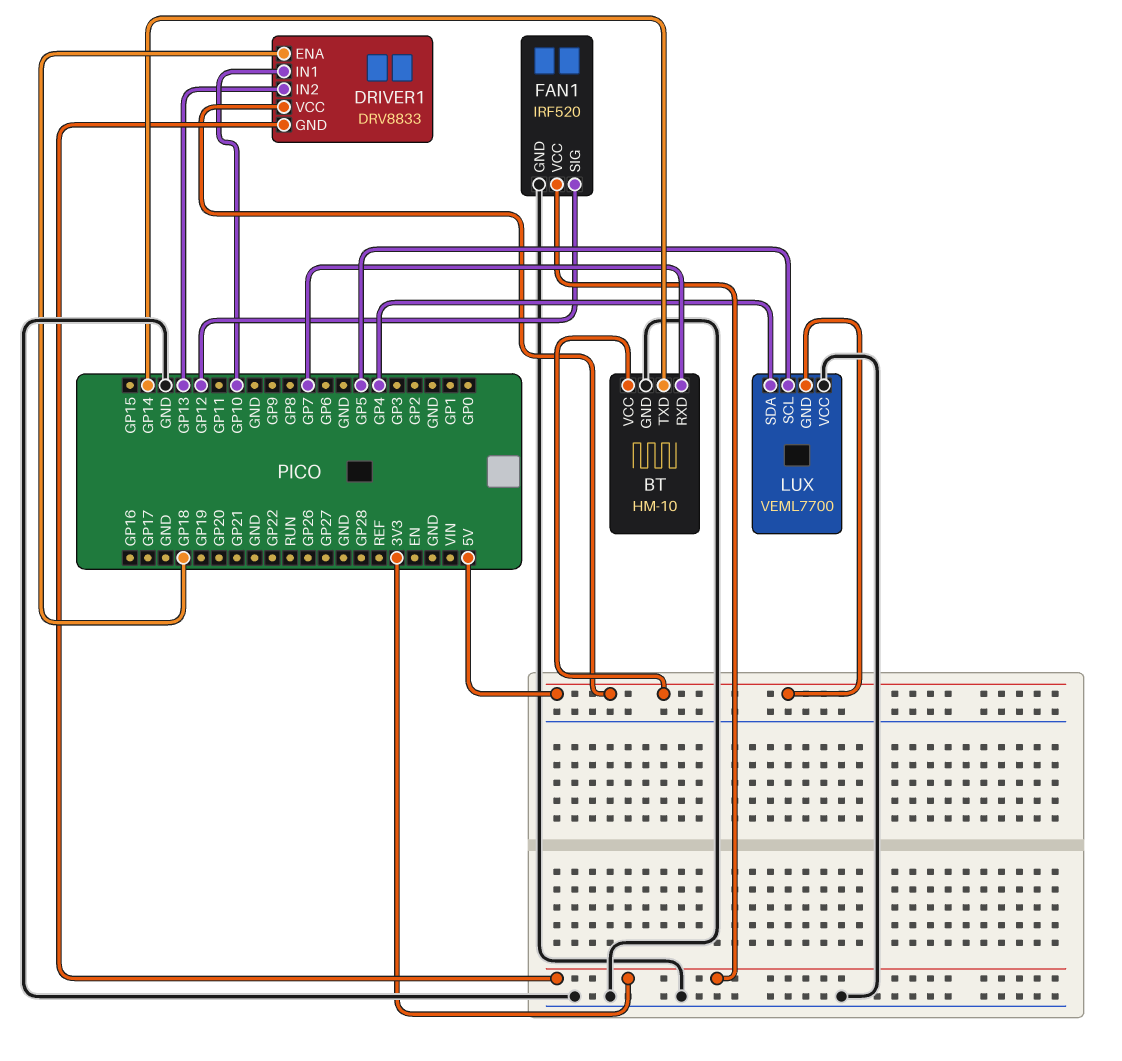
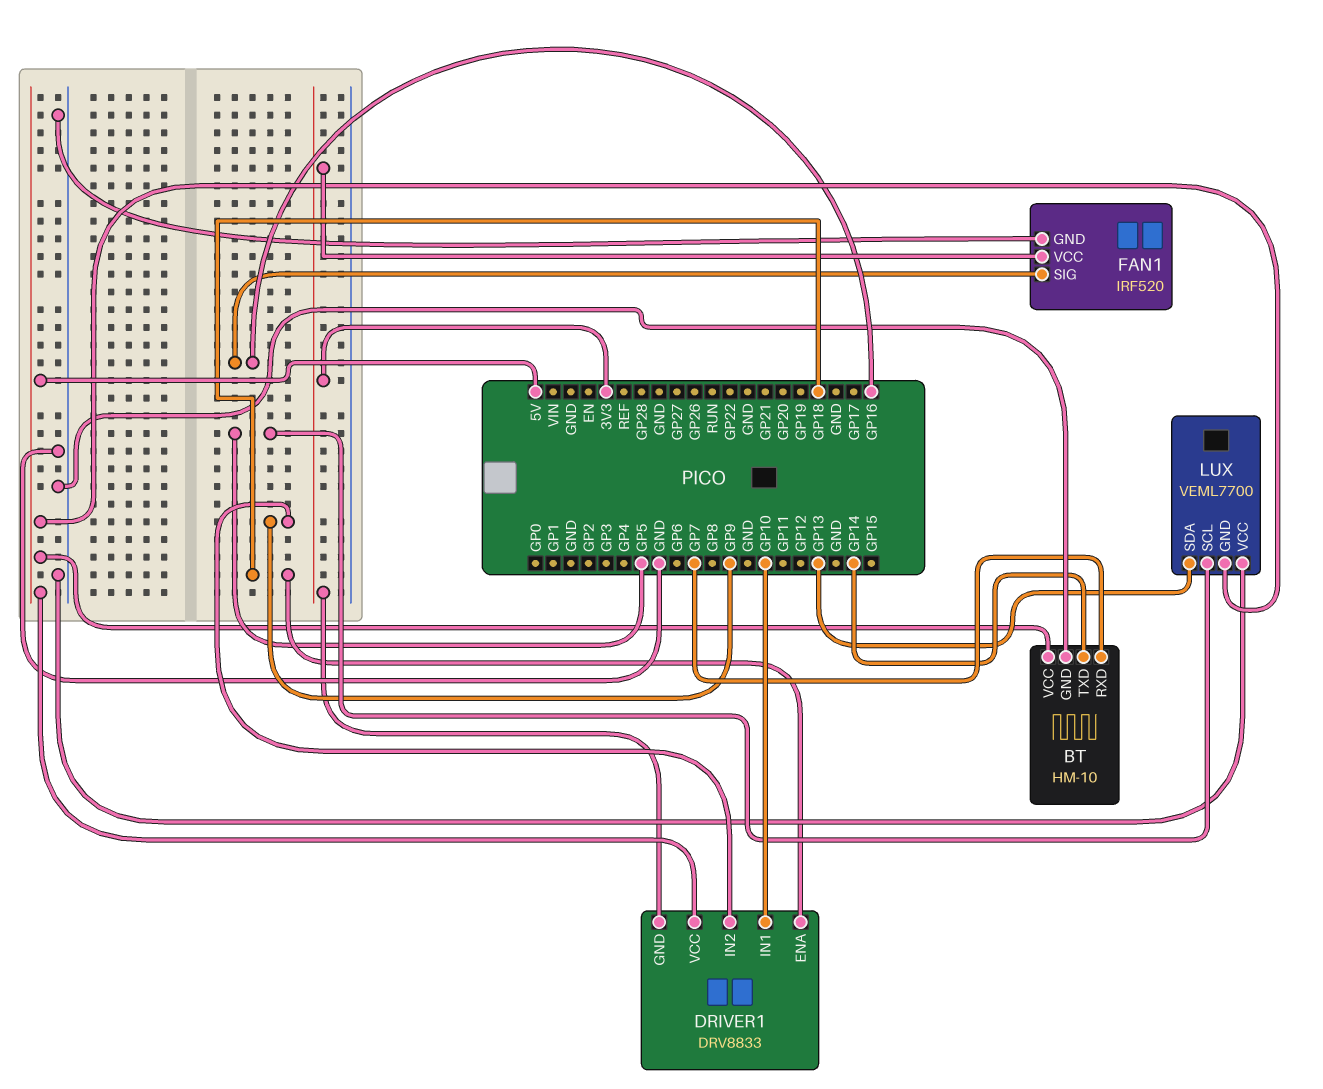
DRIVER1 pin IN2: GP13 -> GP9
FAN1 pin SIG: GP12 -> GP16
LUX pin SDA: GP4 -> GP13

